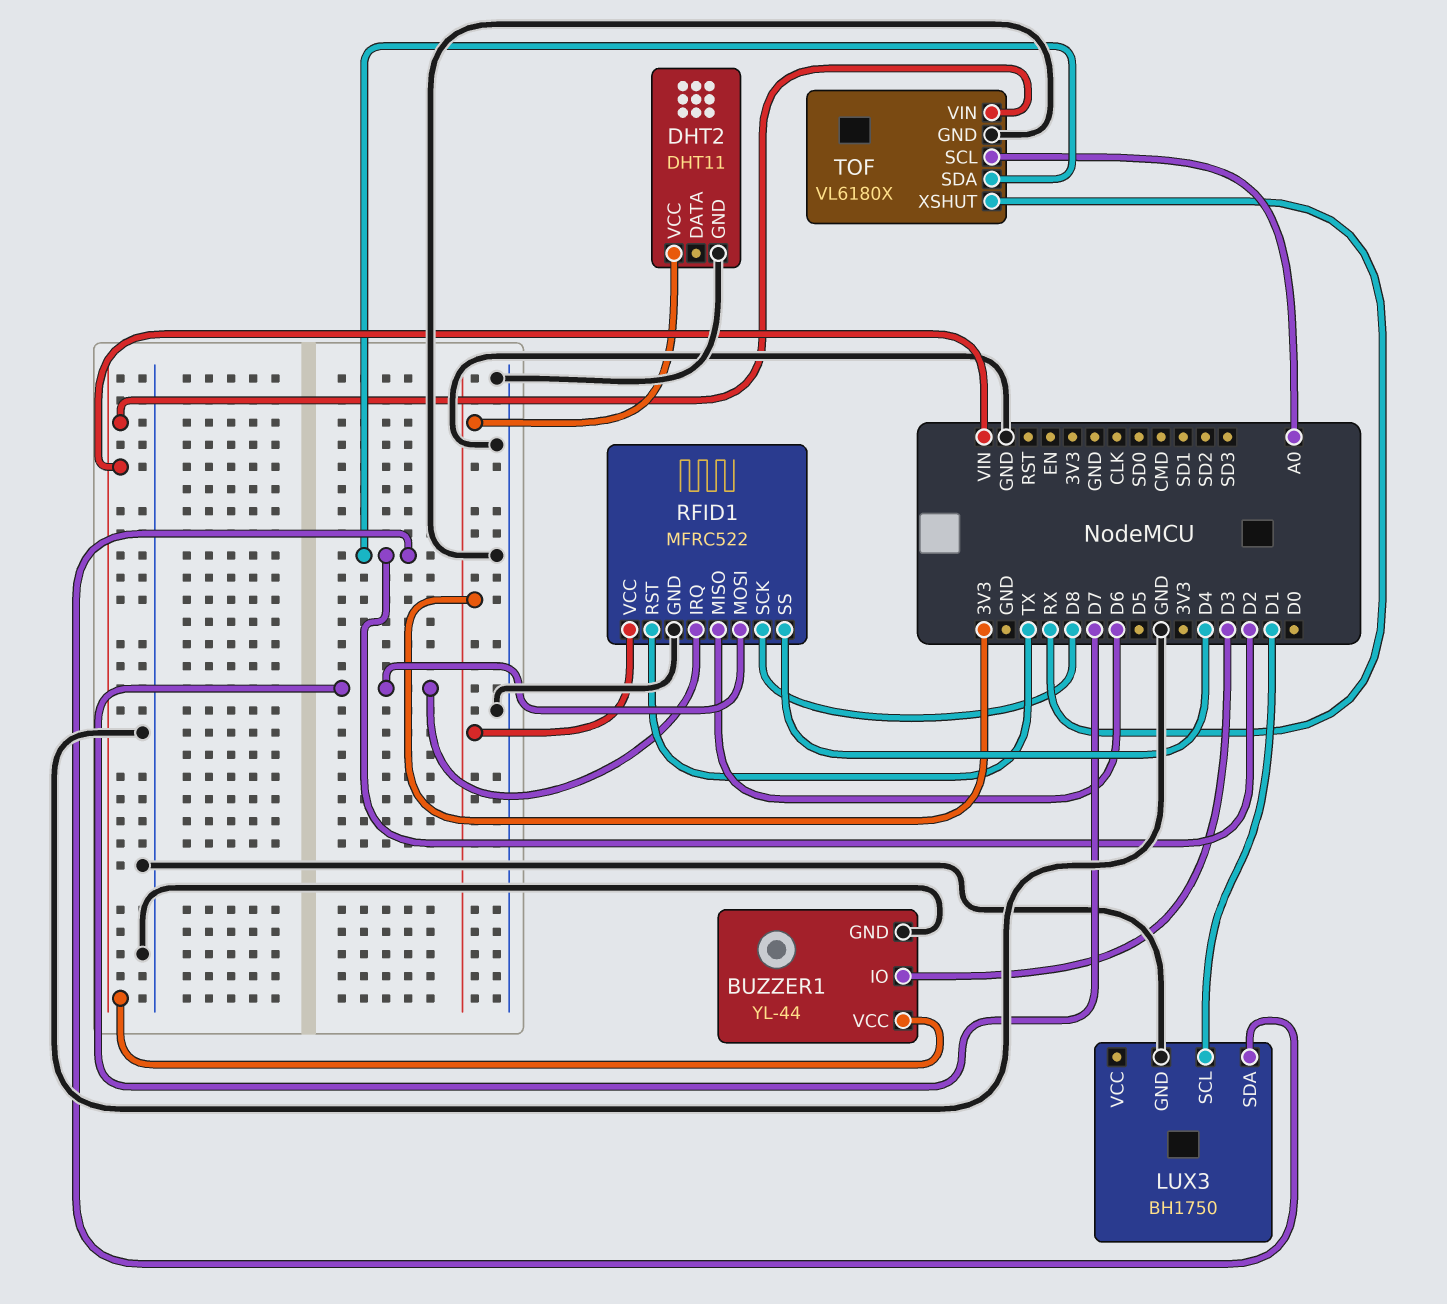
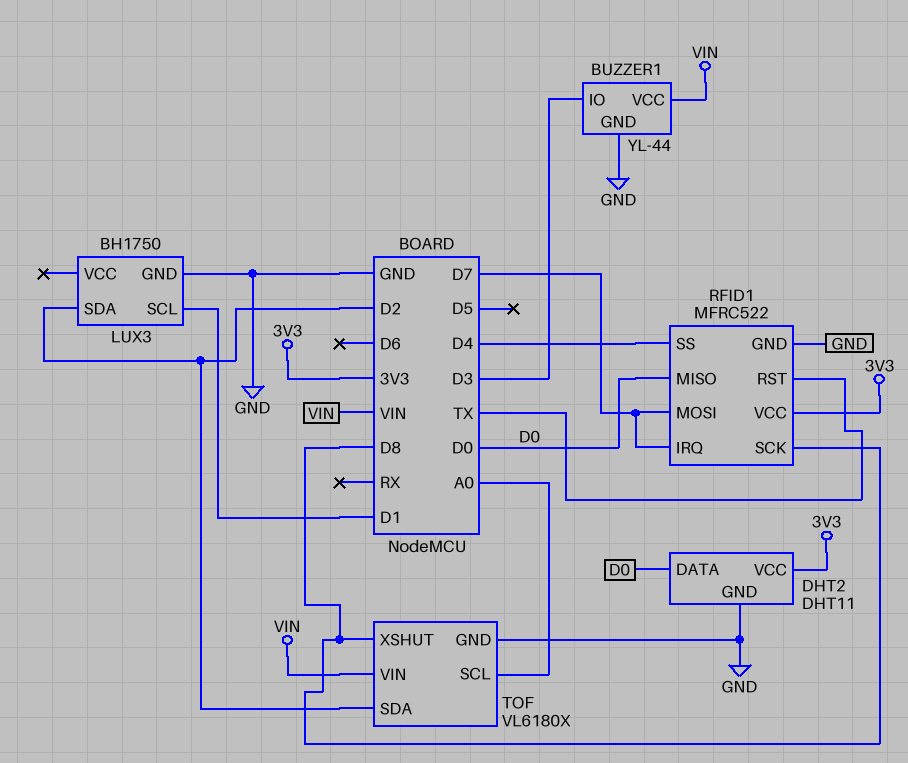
DHT2 pin DATA: none -> D0
RFID1 pin MISO: D6 -> D0
TOF pin XSHUT: RX -> D8

